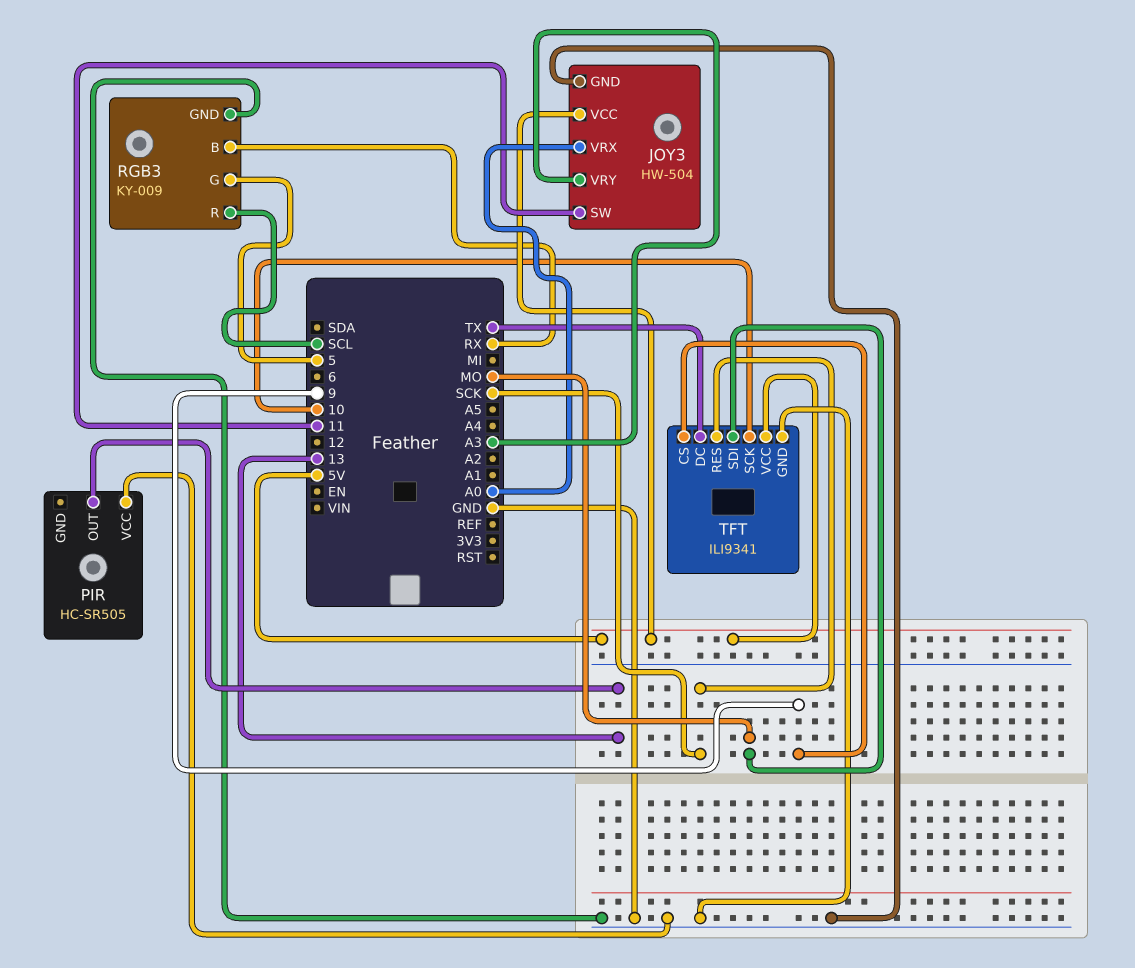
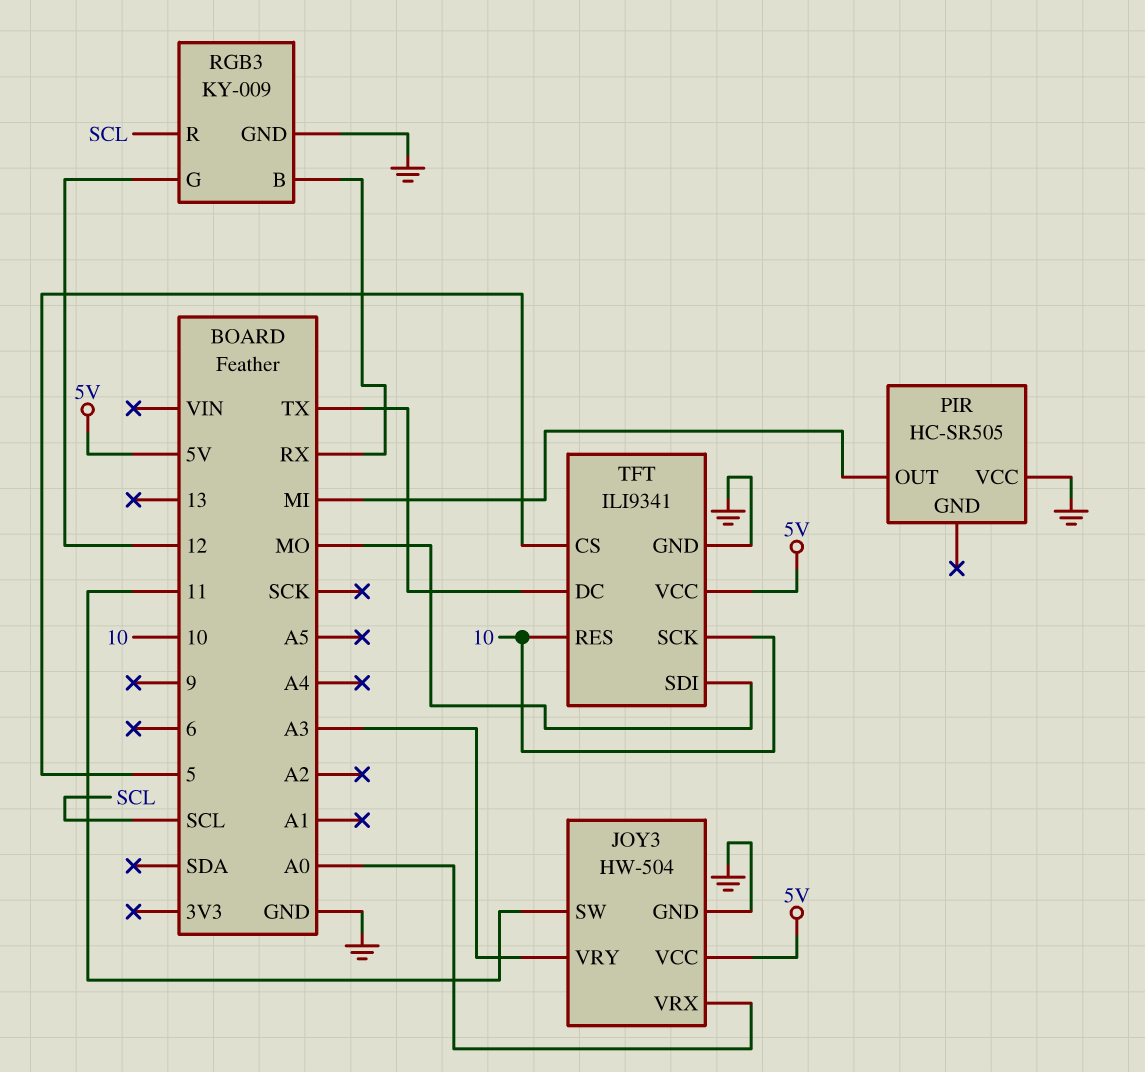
PIR pin OUT: 13 -> MI
RGB3 pin G: 5 -> 12
TFT pin CS: 9 -> 5
TFT pin RES: SCK -> 10

